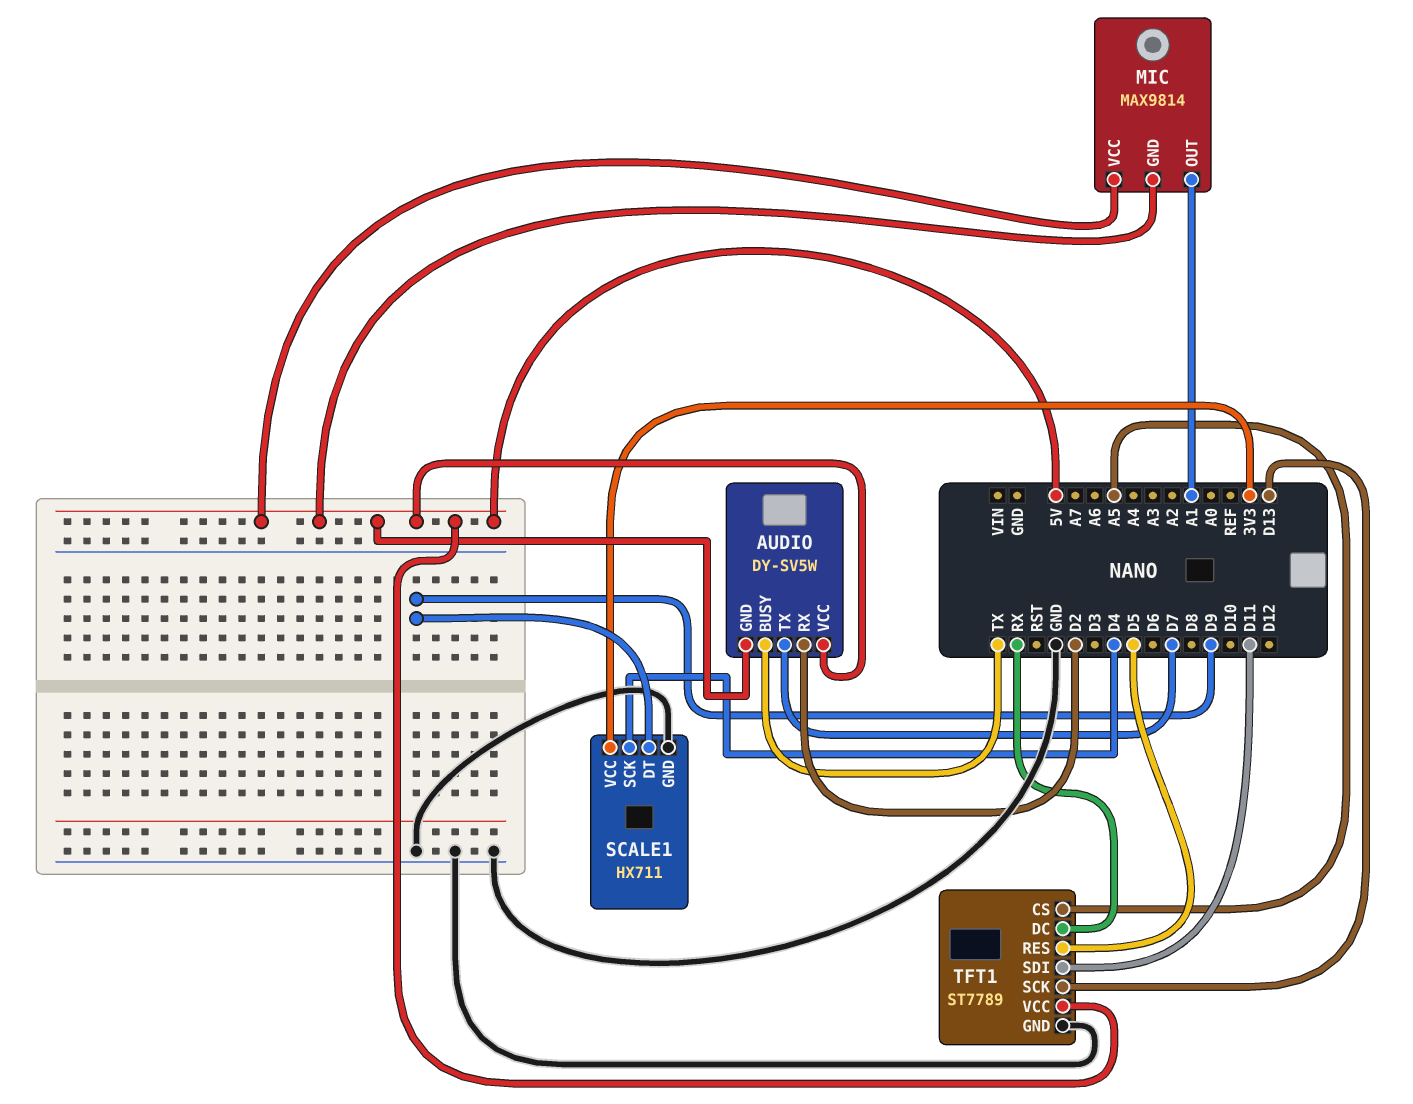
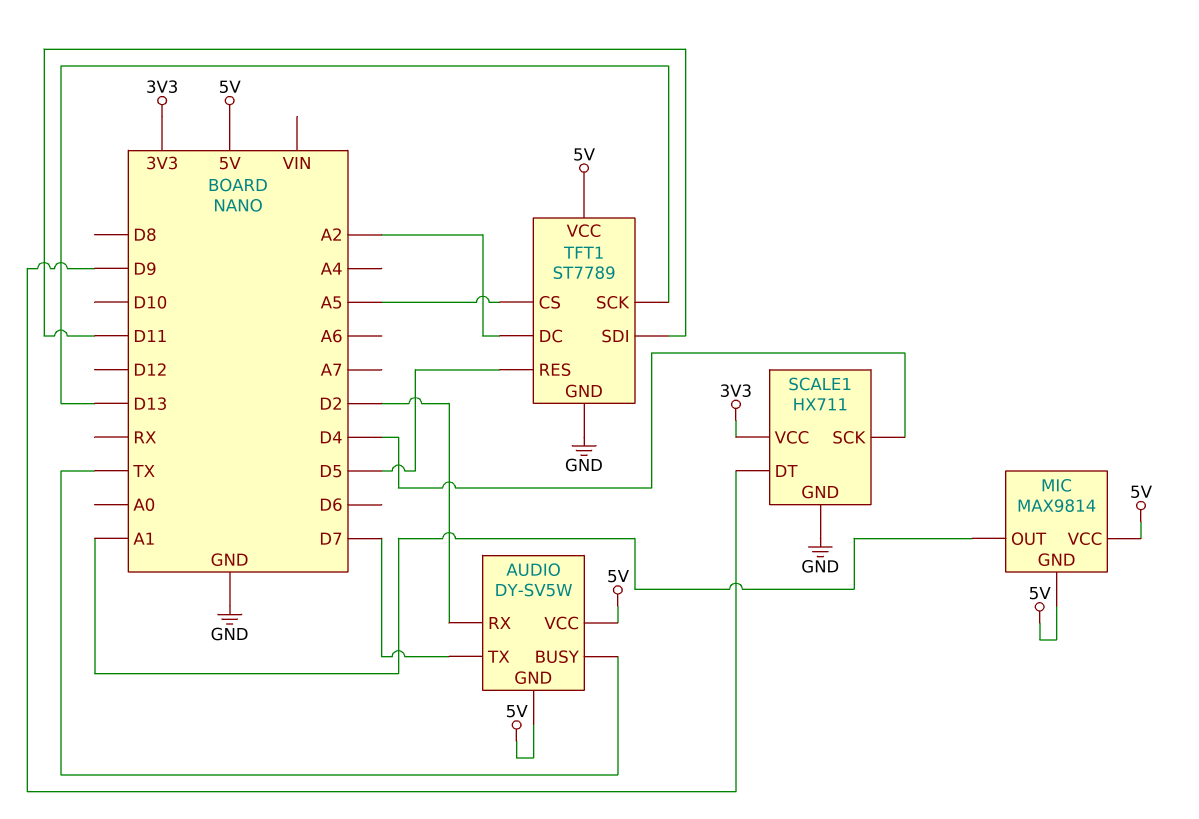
TFT1 pin DC: RX -> A2

